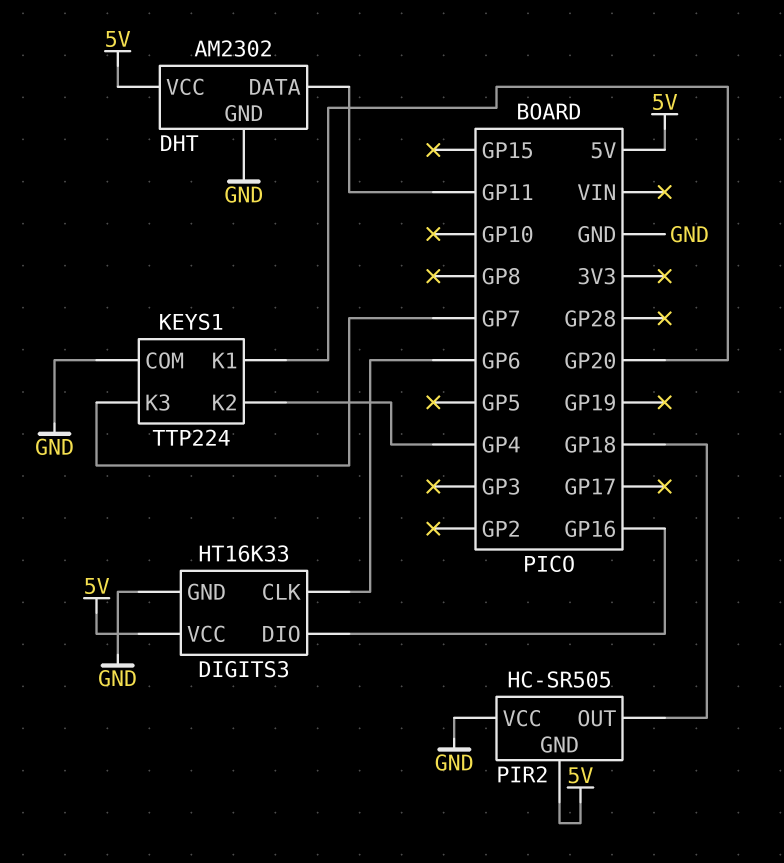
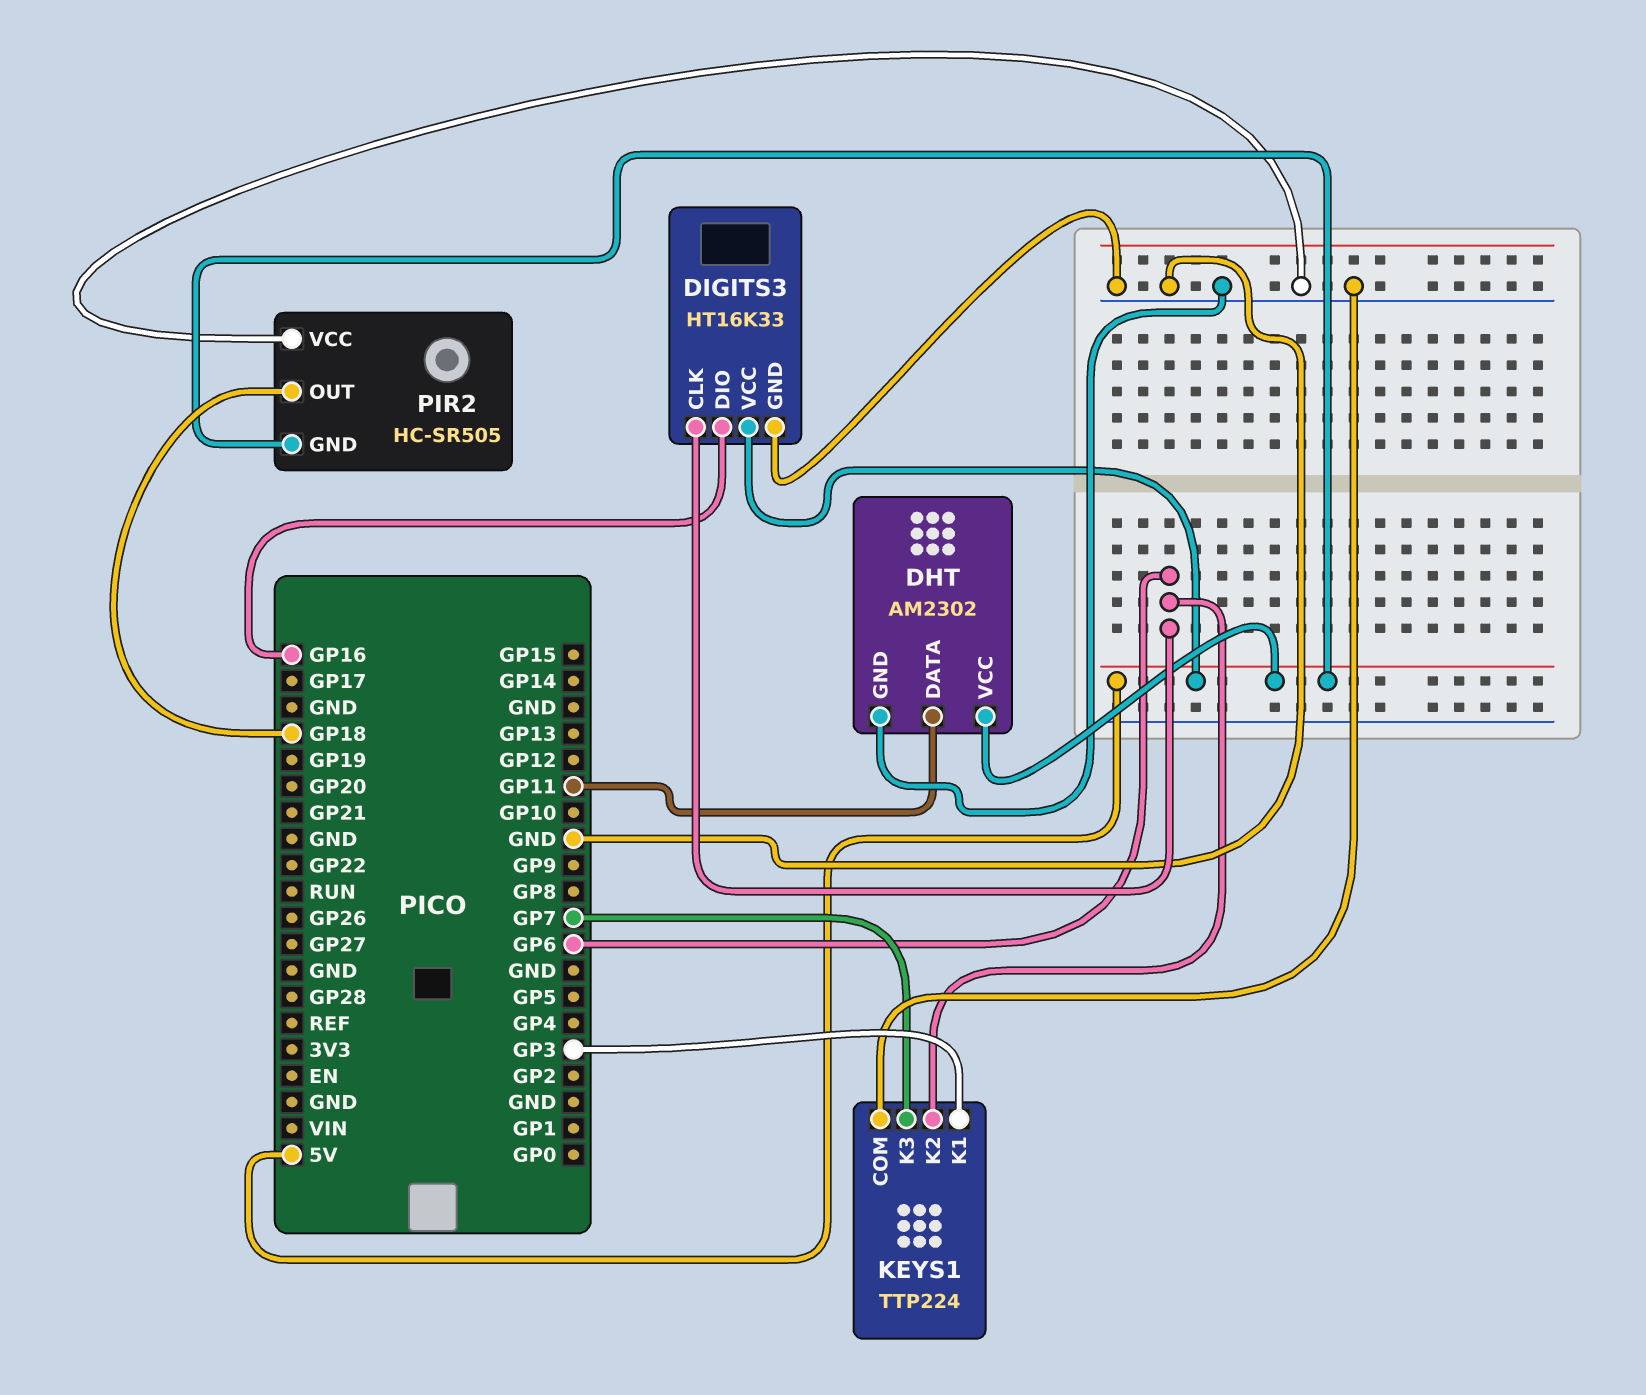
KEYS1 pin K1: GP20 -> GP3
KEYS1 pin K2: GP4 -> GP6

